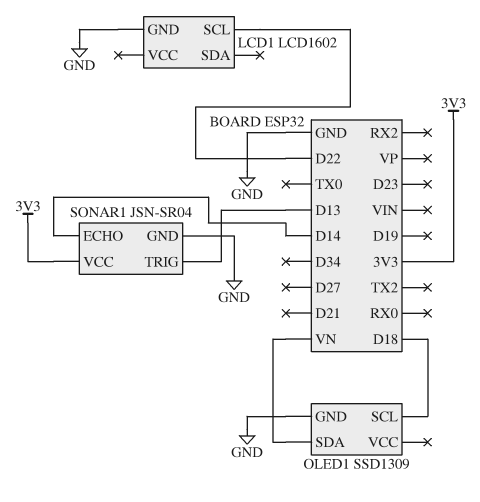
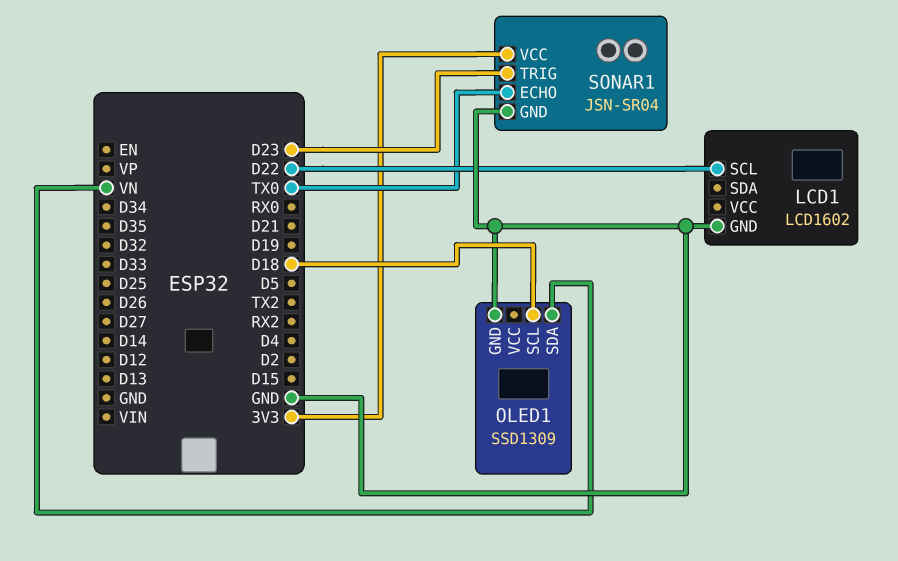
SONAR1 pin ECHO: D14 -> TX0
SONAR1 pin TRIG: D13 -> D23

